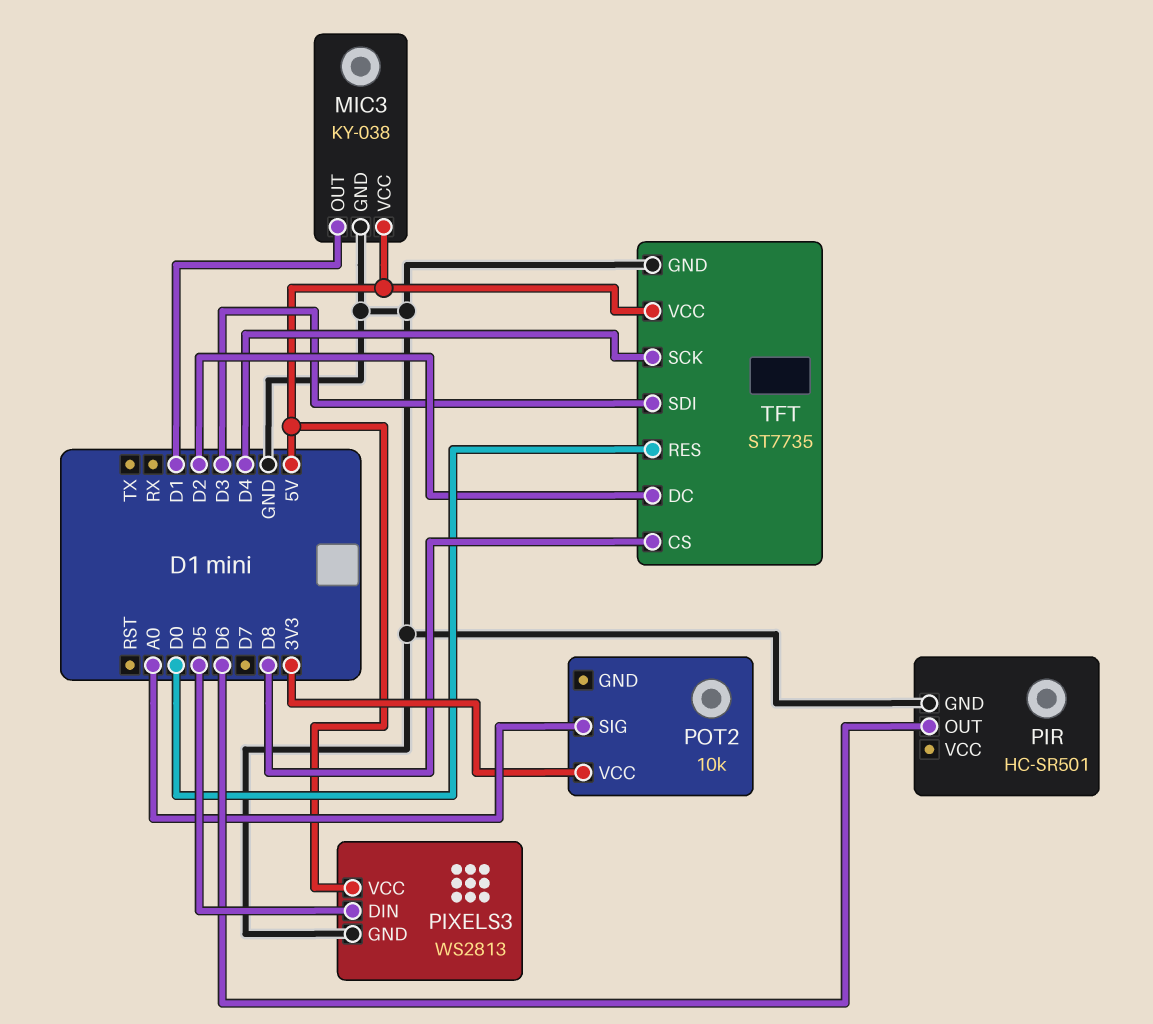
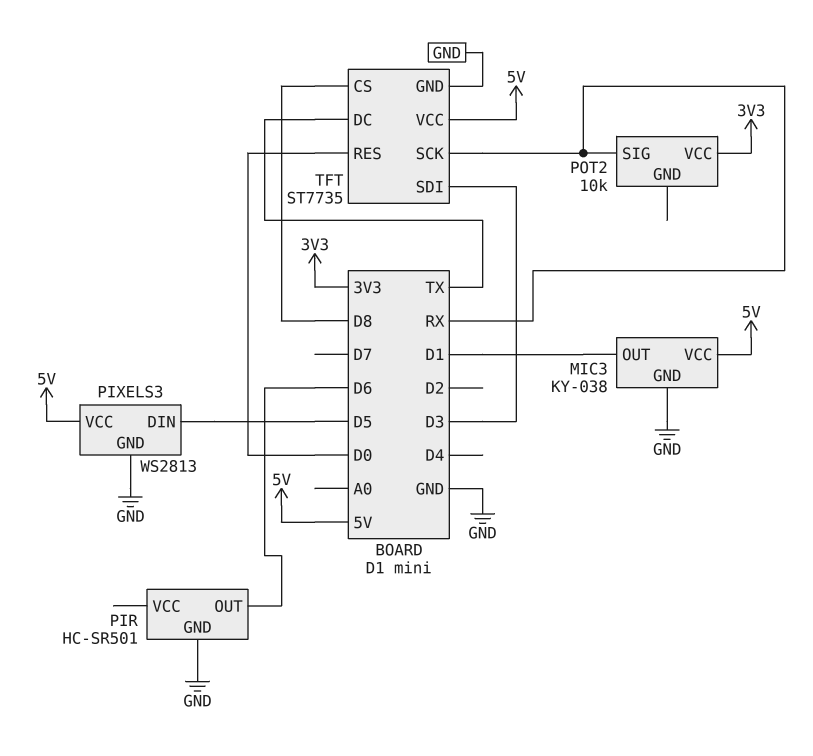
POT2 pin SIG: A0 -> RX
TFT pin DC: D2 -> TX
TFT pin SCK: D4 -> RX

